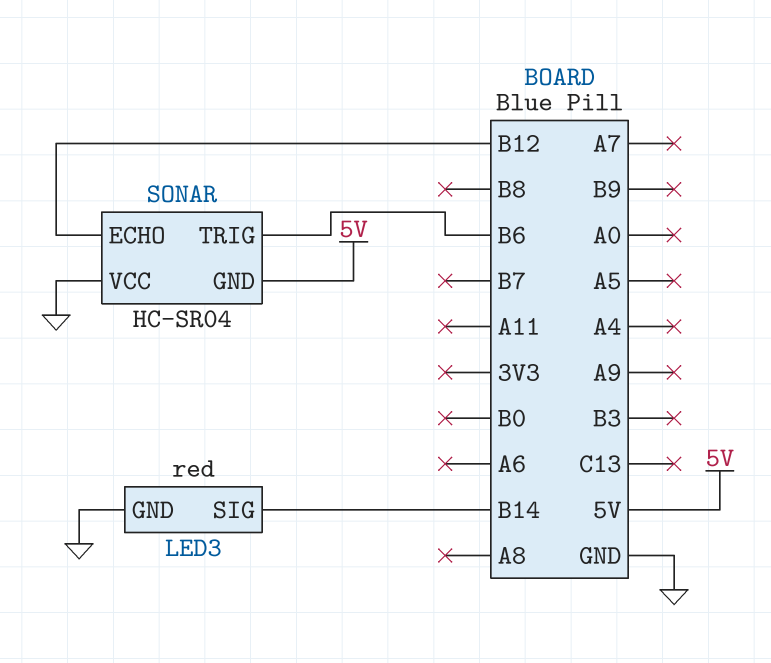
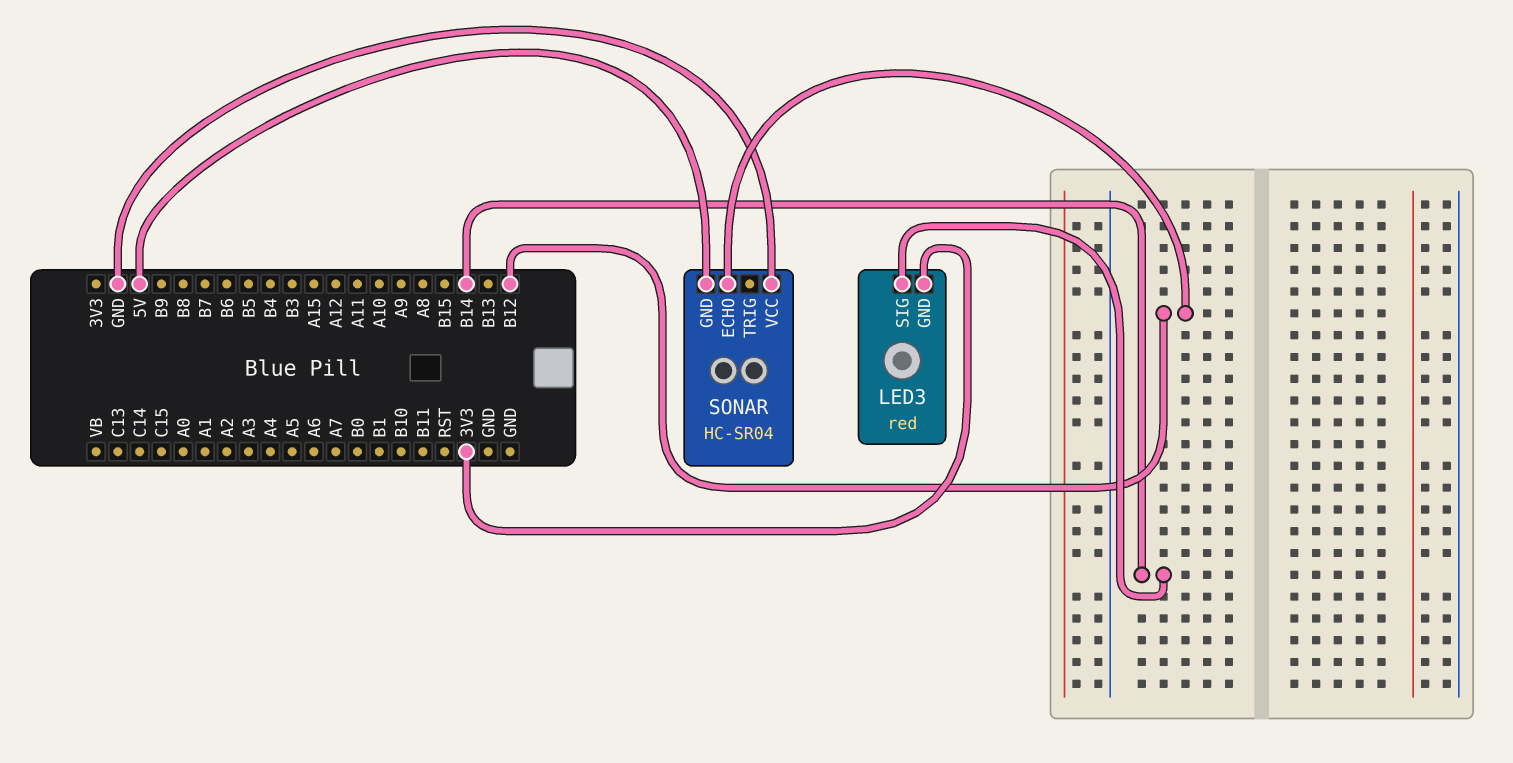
LED3 pin GND: GND -> 3V3
SONAR pin TRIG: B6 -> none

